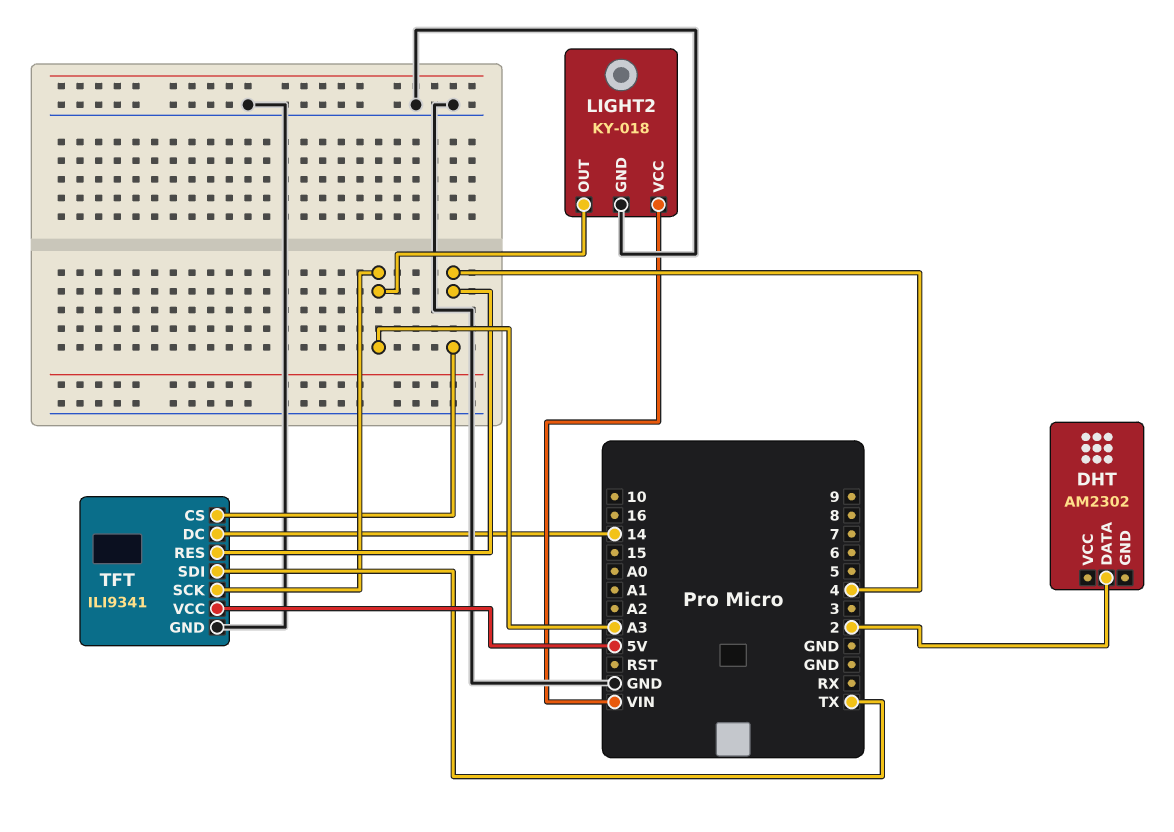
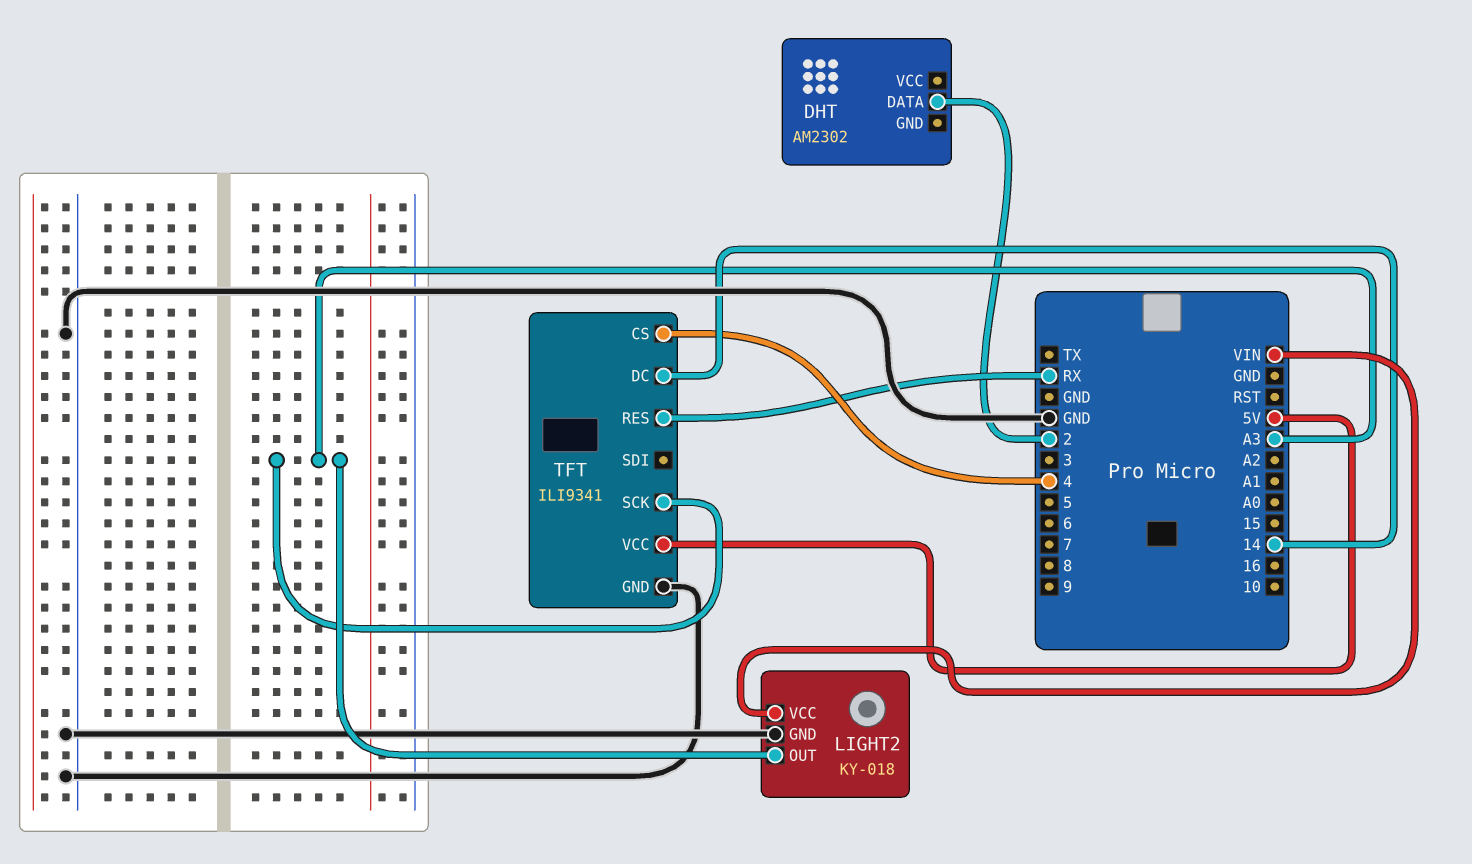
TFT pin RES: 4 -> RX
TFT pin SDI: TX -> none

